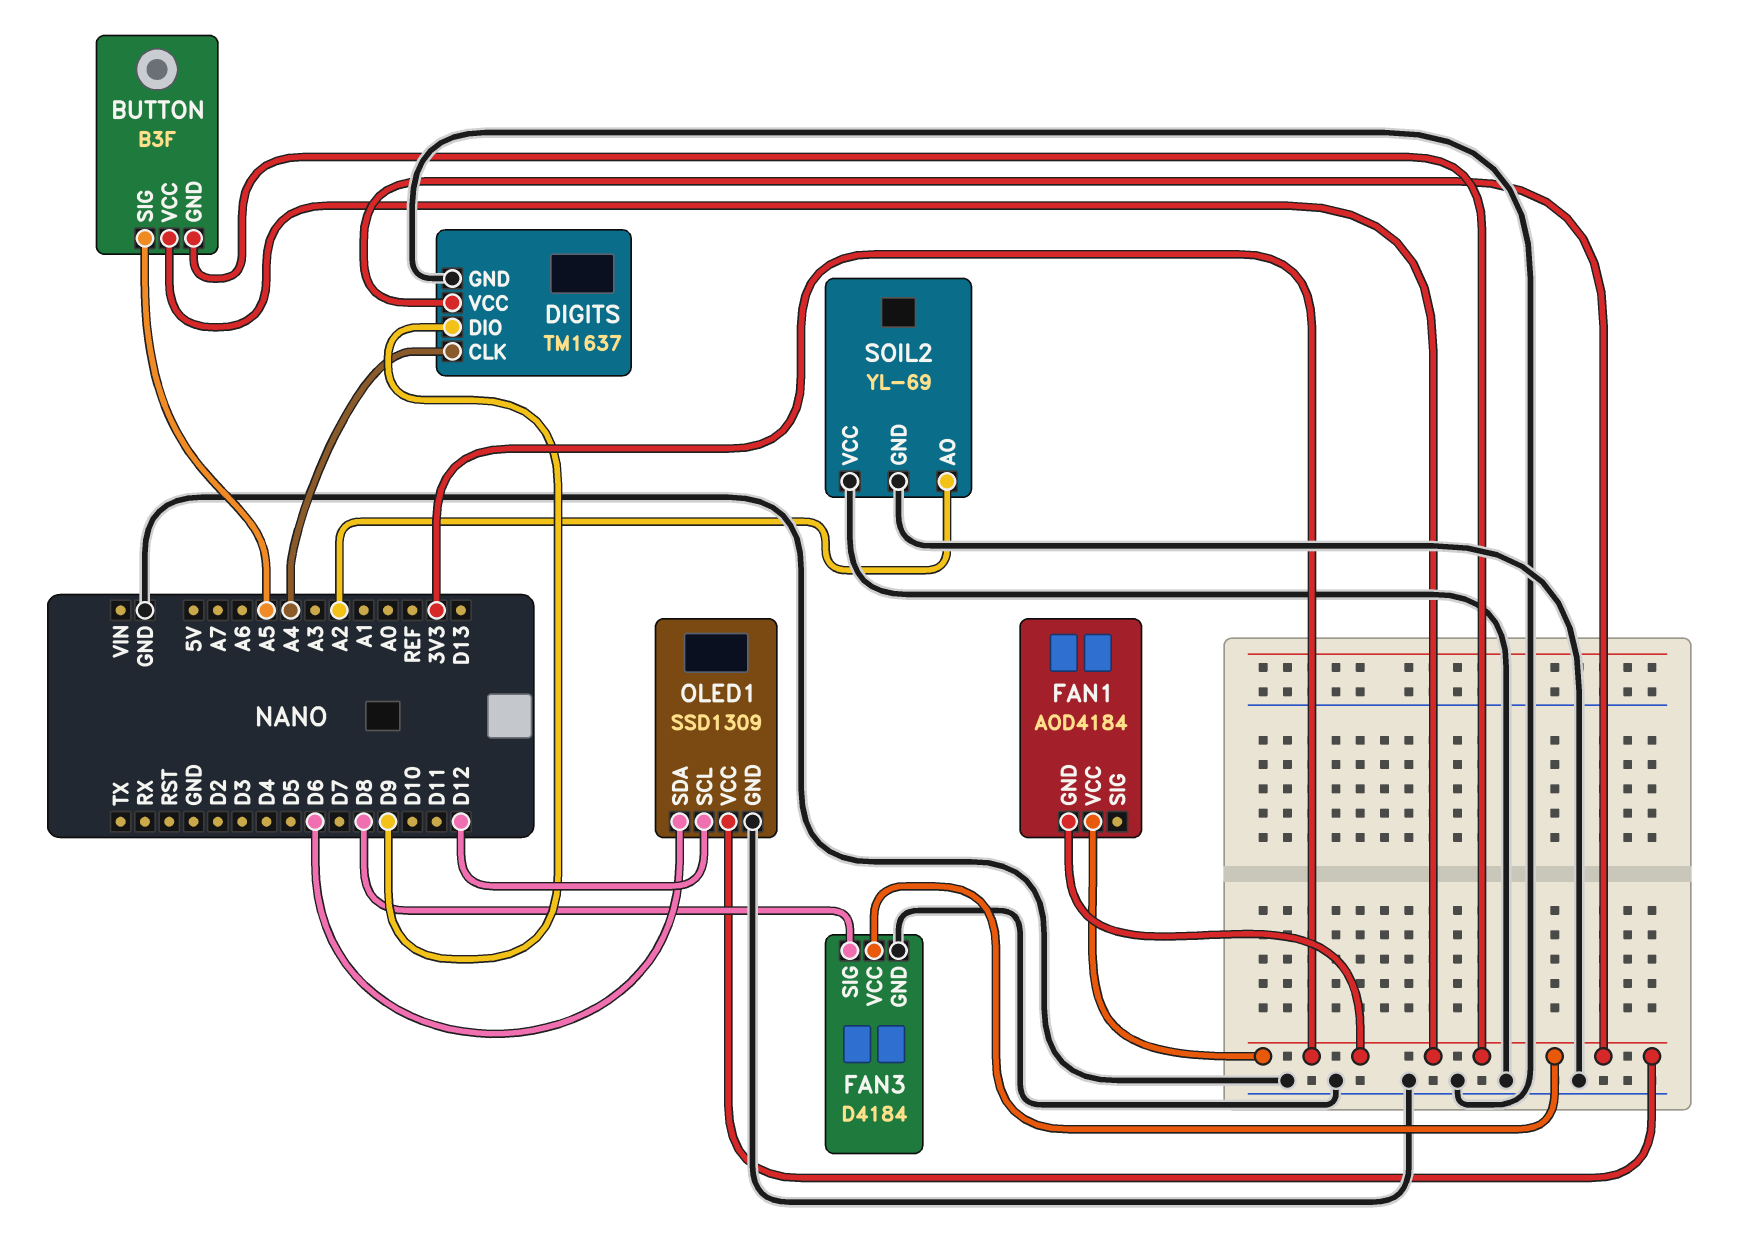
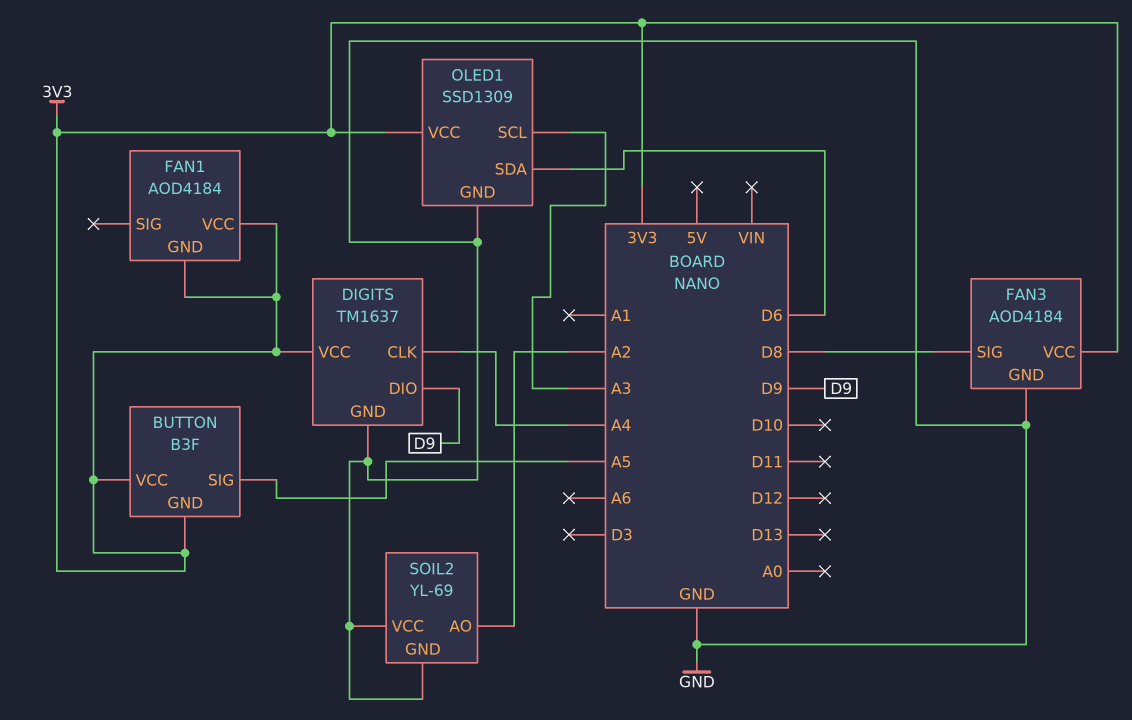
FAN3: D4184 -> AOD4184
OLED1 pin SCL: D12 -> A3

